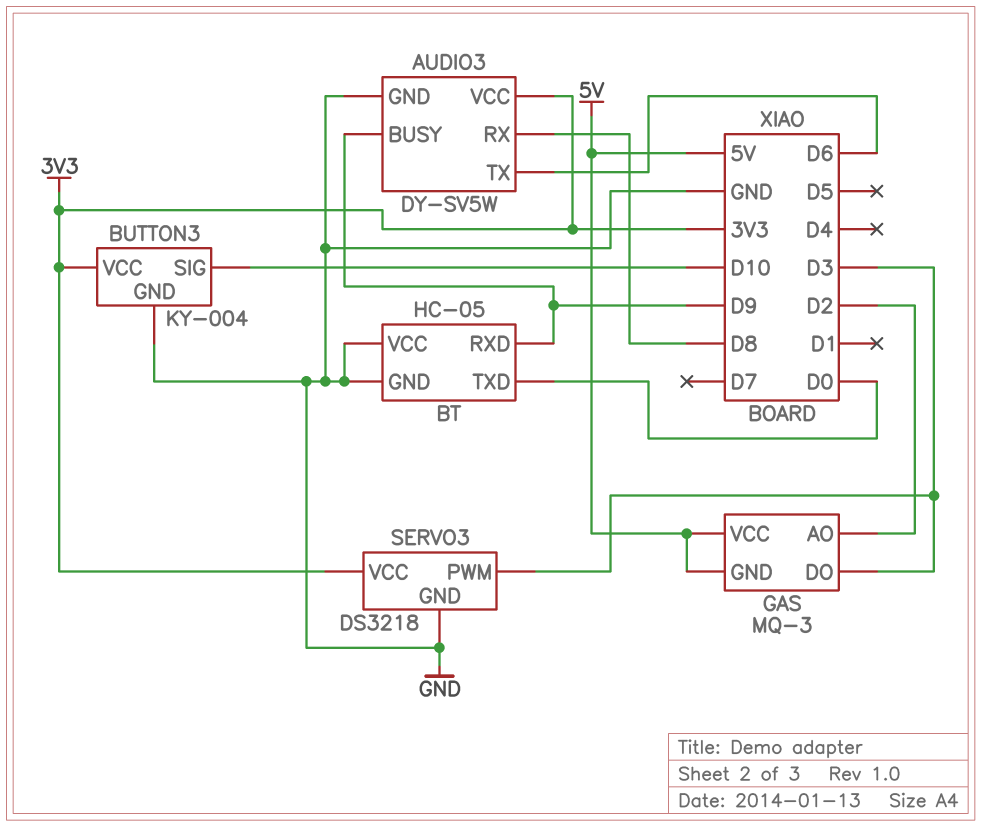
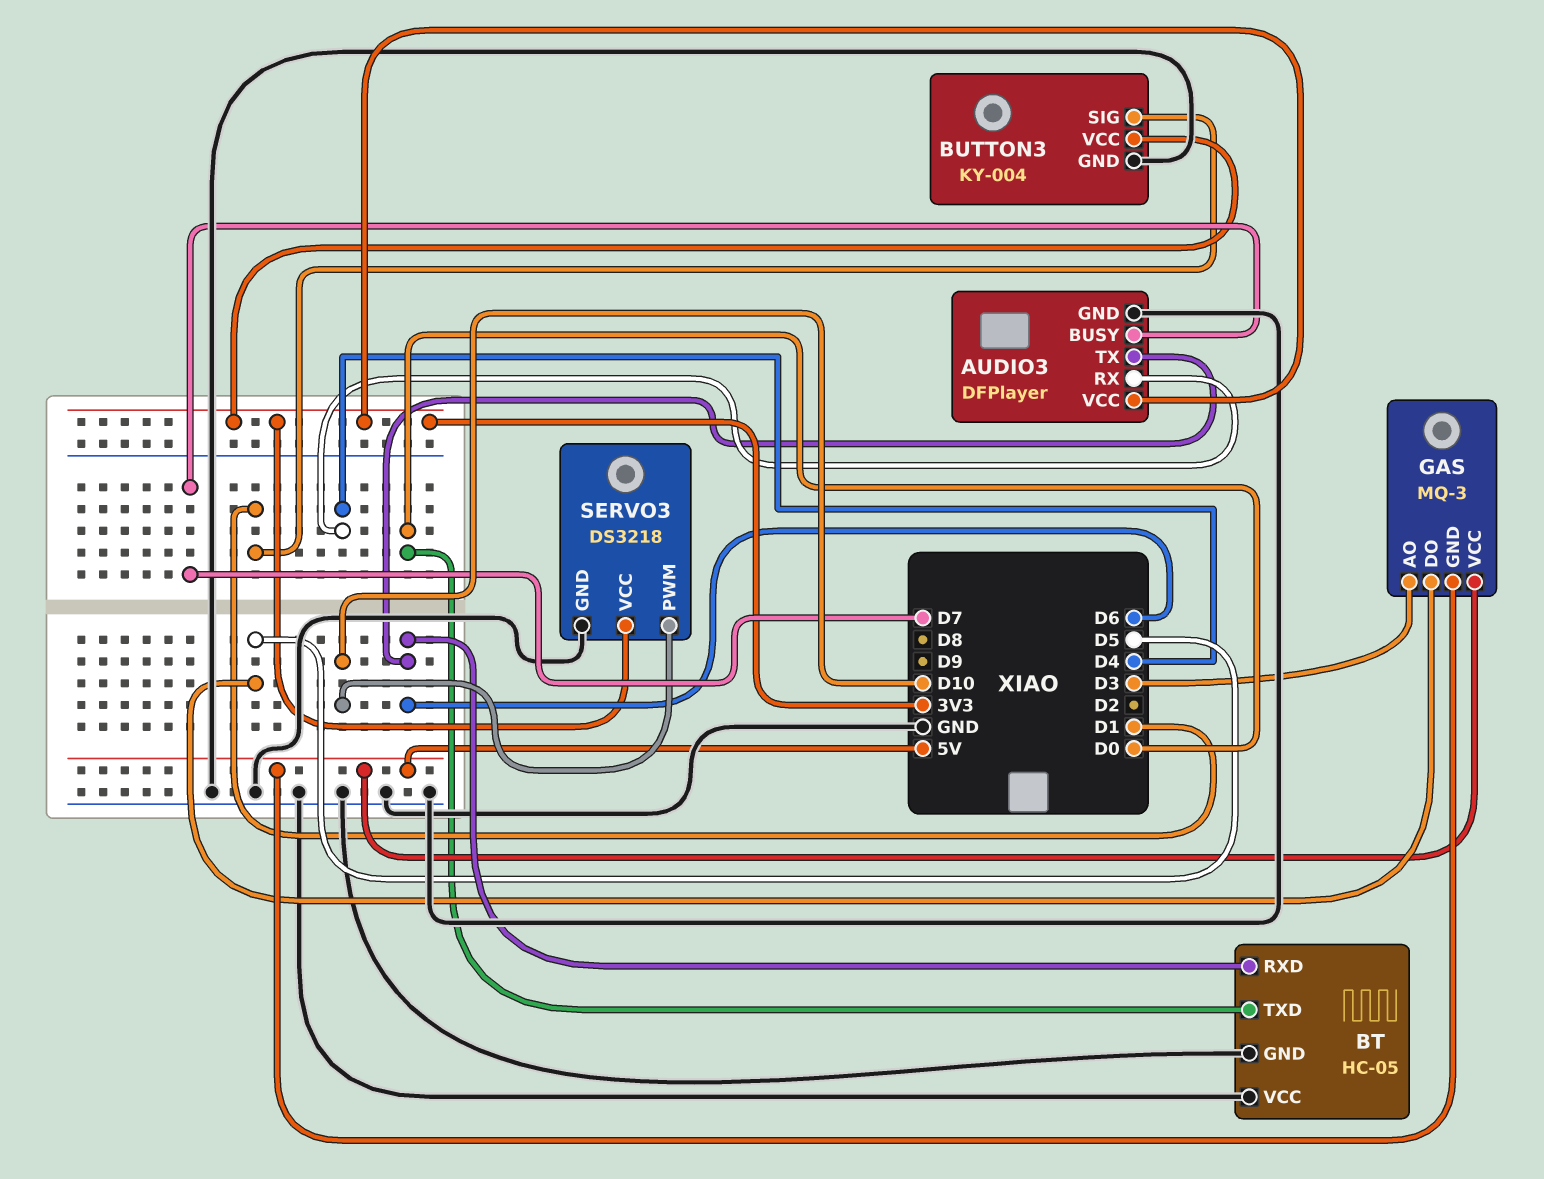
AUDIO3: DY-SV5W -> DFPlayer
AUDIO3 pin BUSY: D9 -> D7
AUDIO3 pin RX: D8 -> D4
BT pin RXD: D9 -> D6
BUTTON3 pin SIG: D10 -> D1
GAS pin AO: D2 -> D3
GAS pin DO: D3 -> D5
SERVO3 pin PWM: D3 -> D10

